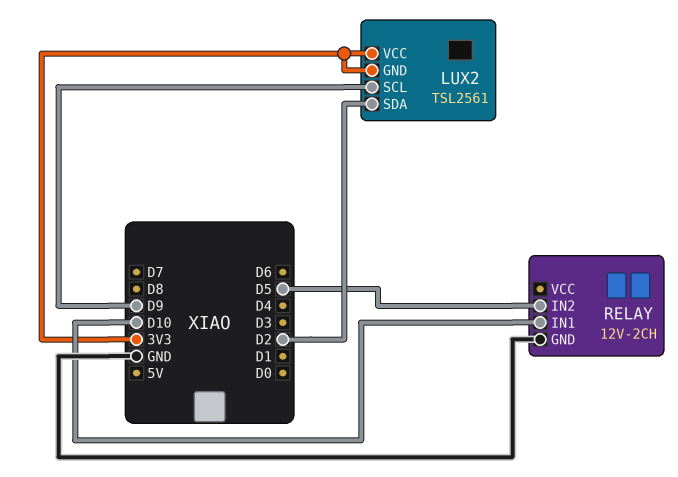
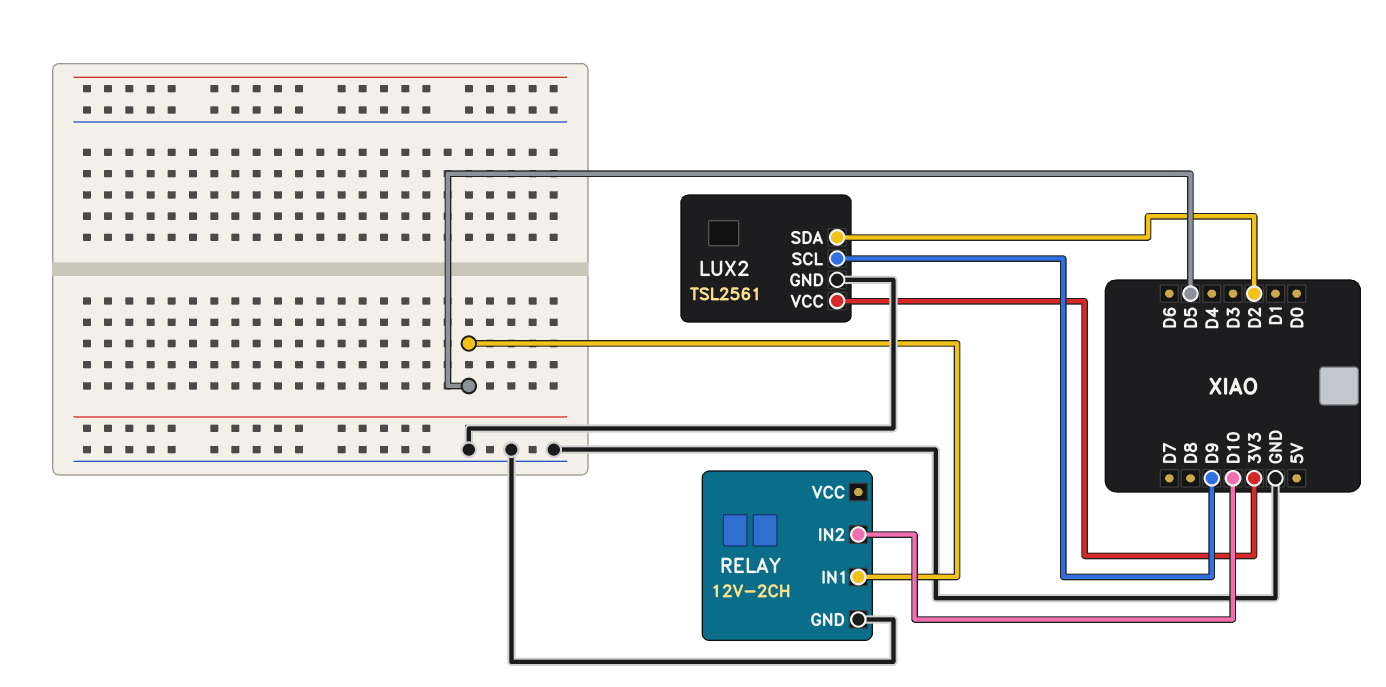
LUX2 pin GND: 3V3 -> GND
RELAY pin IN1: D10 -> D5
RELAY pin IN2: D5 -> D10

